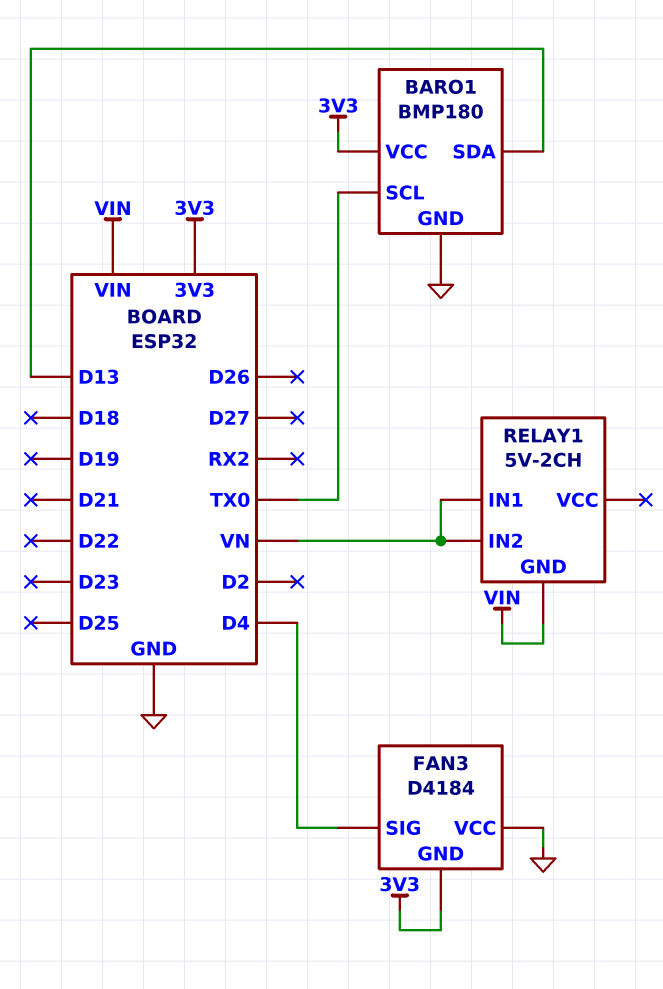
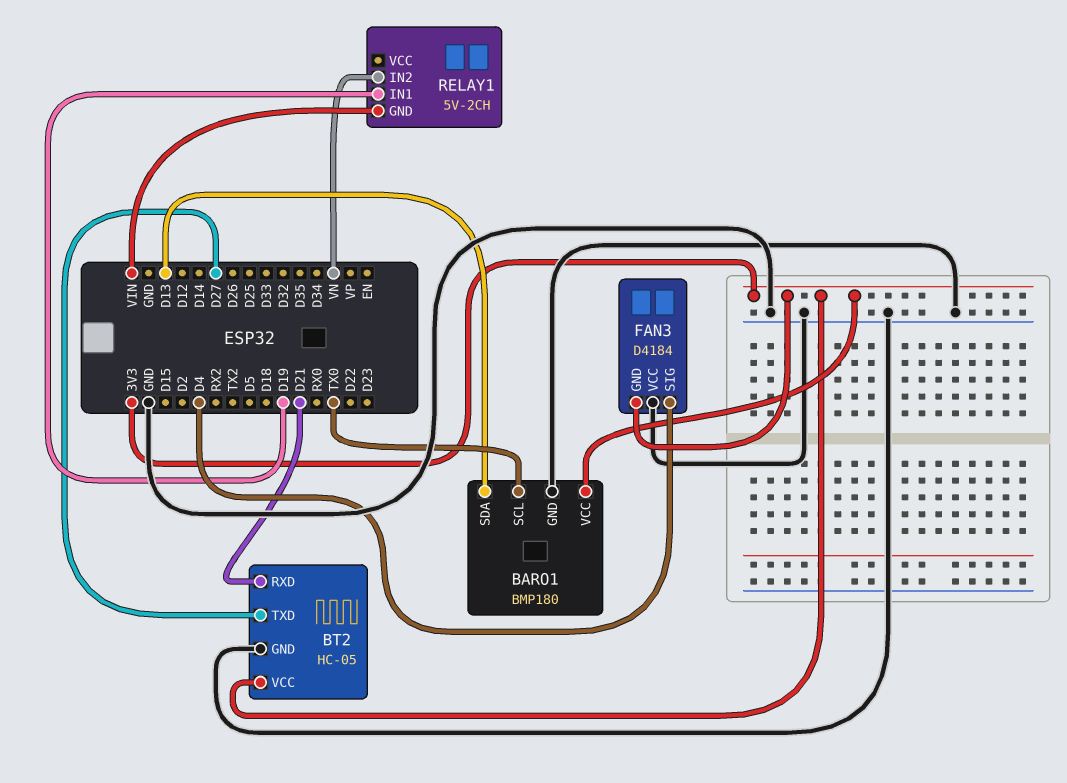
BT2: none -> HC-05
BT2 pin GND: none -> GND
BT2 pin RXD: none -> D21
BT2 pin TXD: none -> D27
BT2 pin VCC: none -> 3V3
RELAY1 pin IN1: VN -> D19

